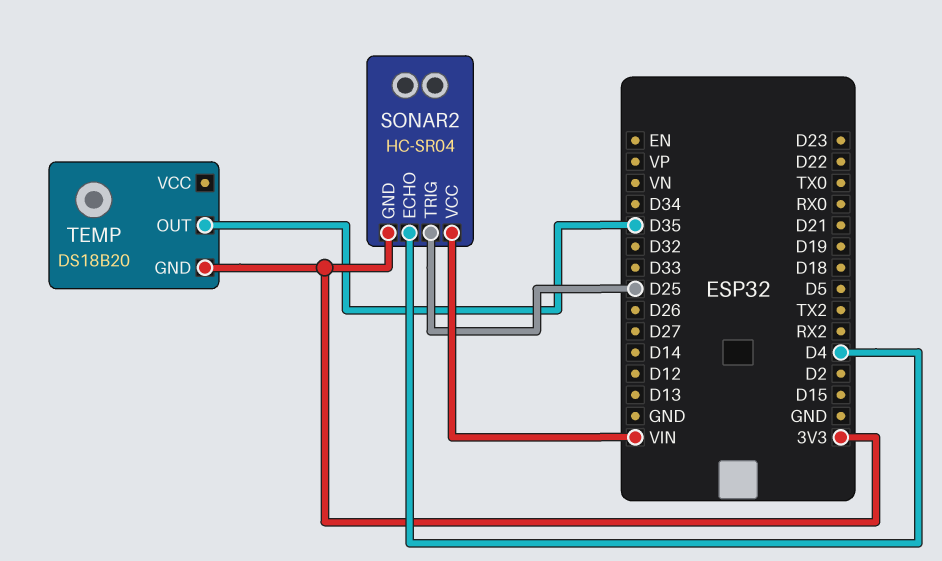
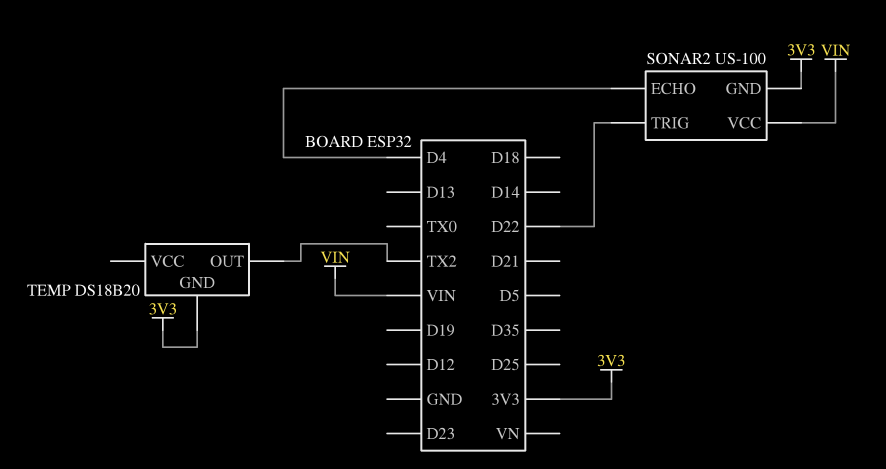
SONAR2: HC-SR04 -> US-100
SONAR2 pin TRIG: D25 -> D22
TEMP pin OUT: D35 -> TX2

